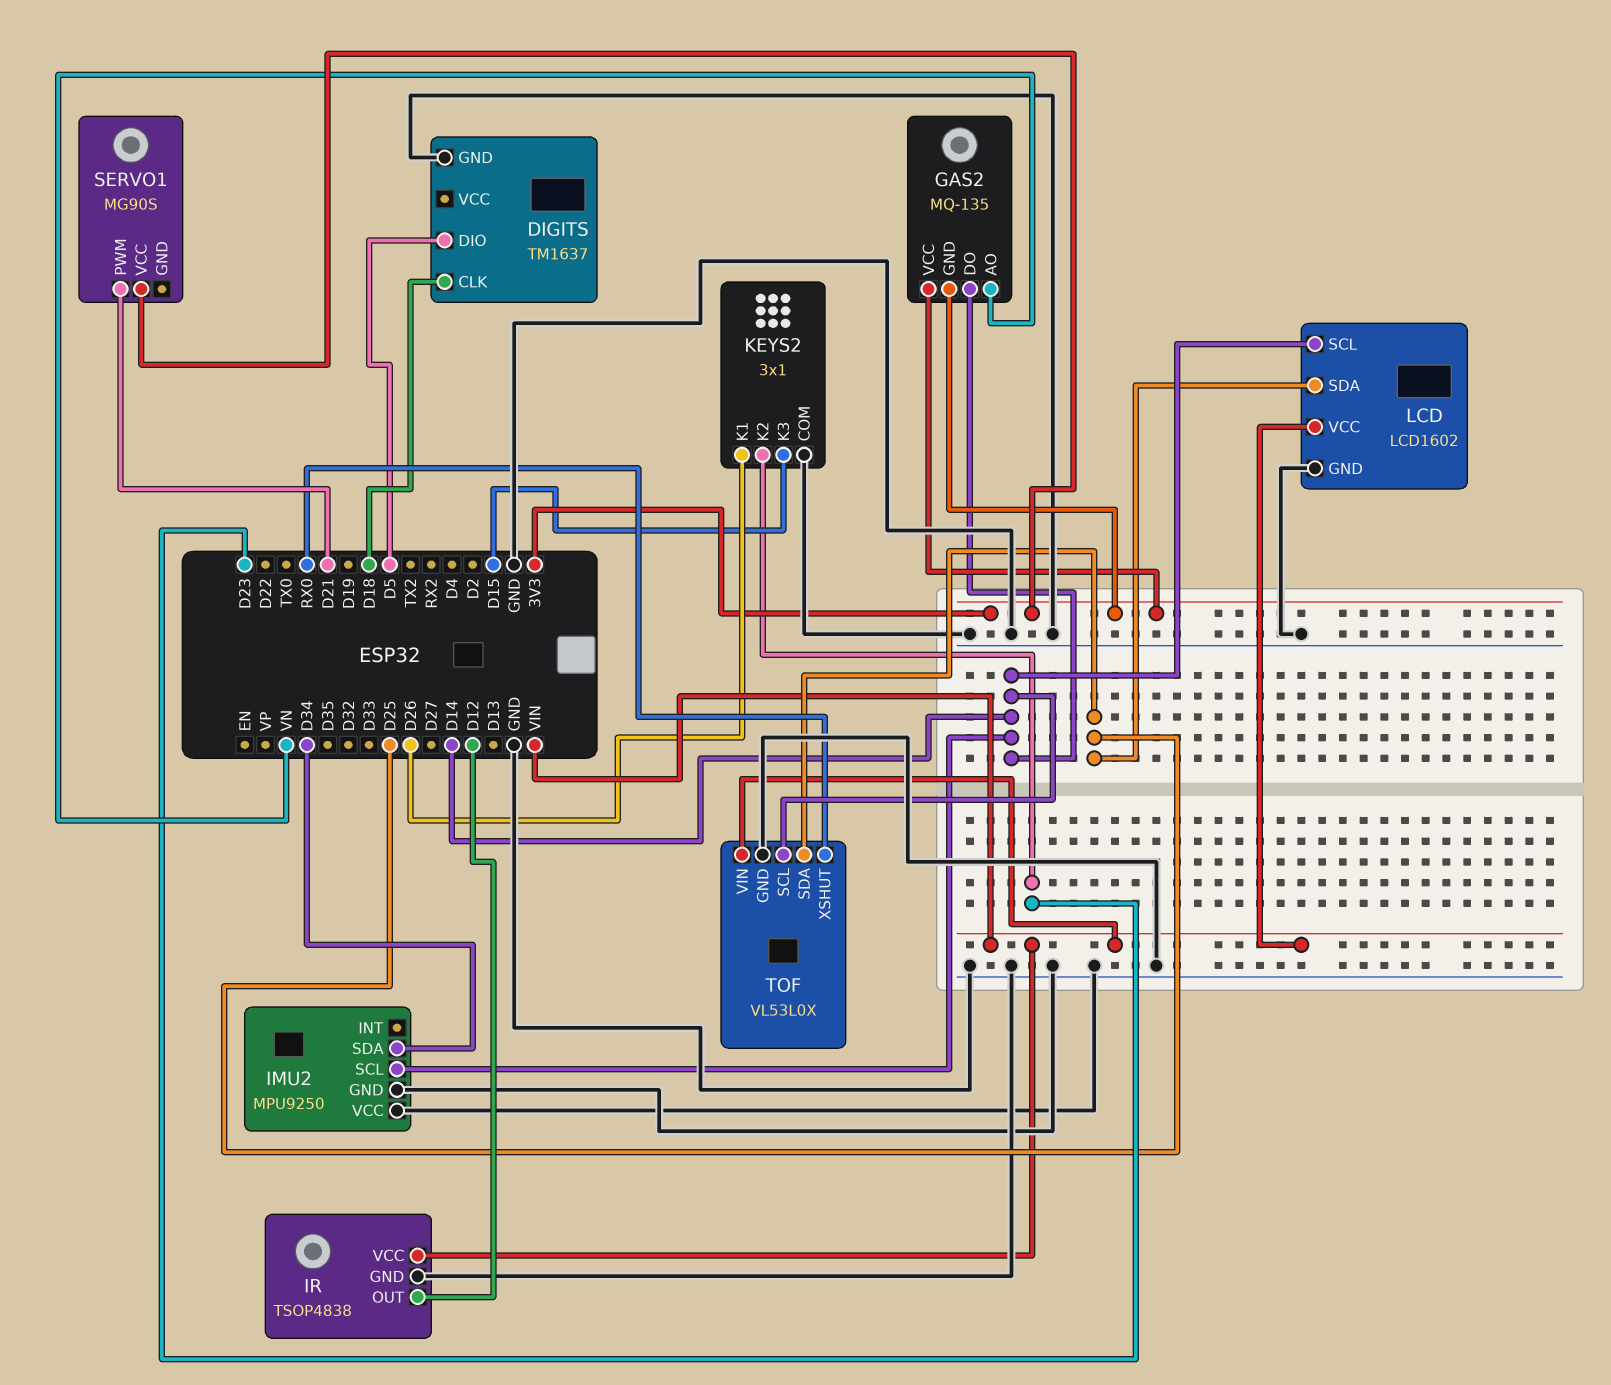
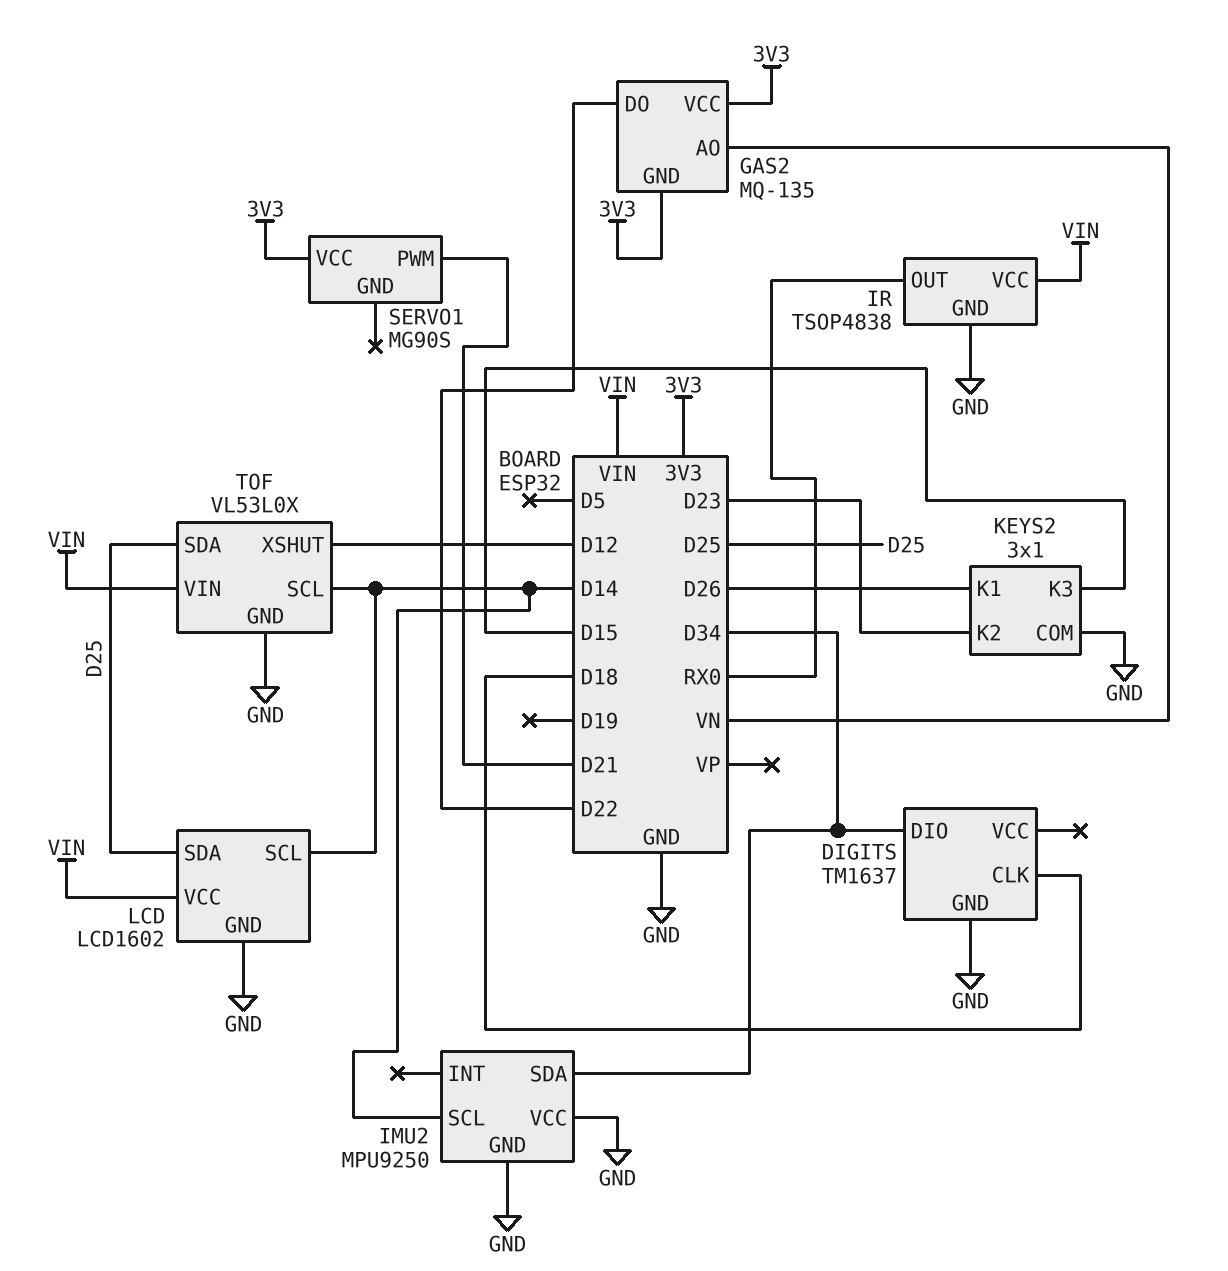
DIGITS pin DIO: D5 -> D34
GAS2 pin DO: D14 -> D22
IR pin OUT: D12 -> RX0
TOF pin XSHUT: RX0 -> D12

